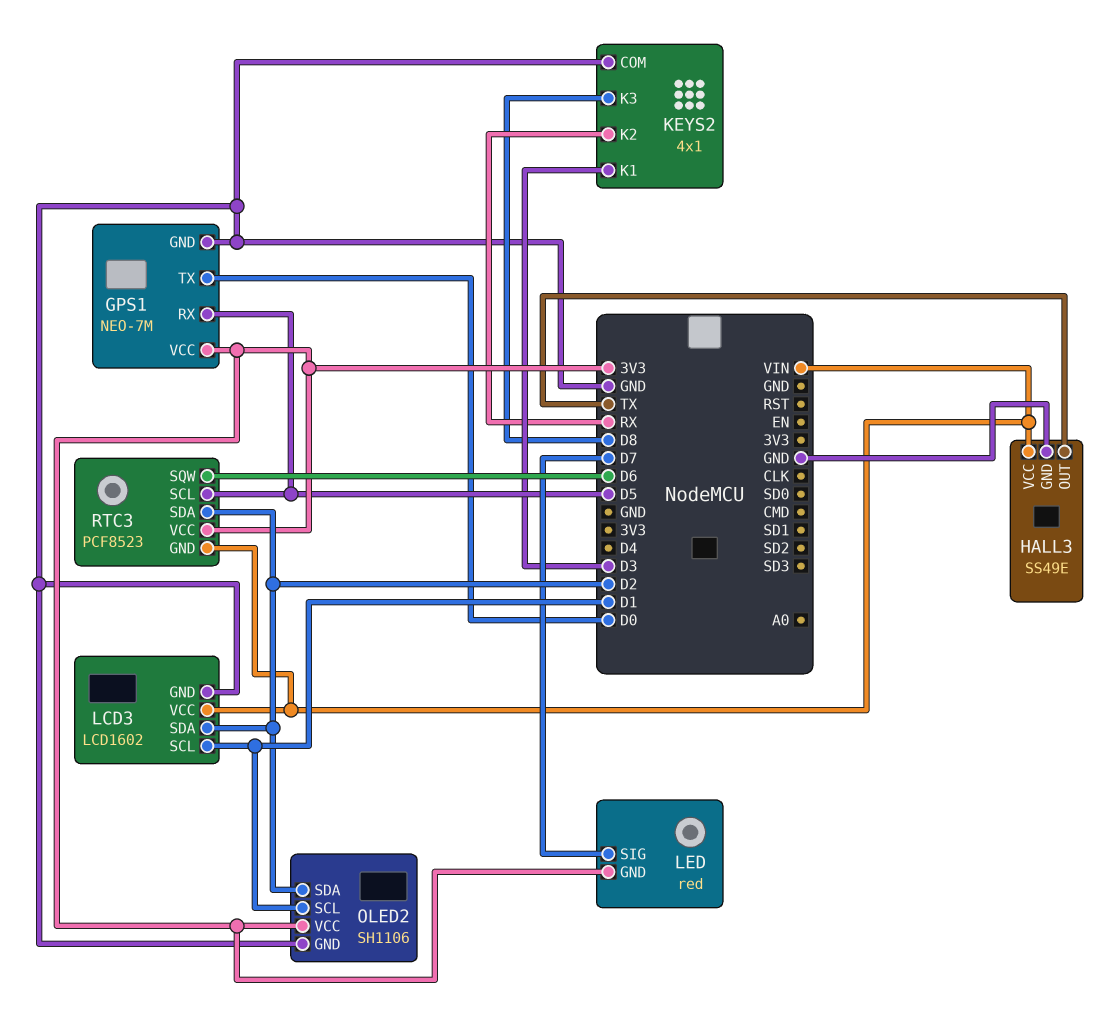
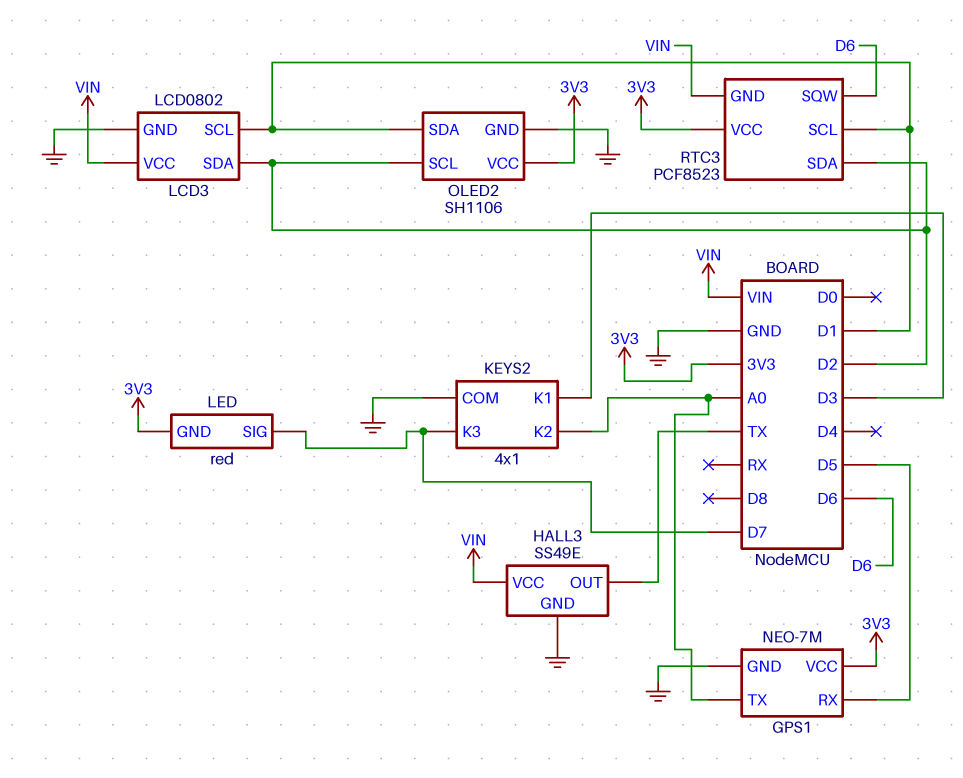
GPS1 pin TX: D0 -> A0
KEYS2 pin K2: RX -> A0
KEYS2 pin K3: D8 -> D7
LCD3: LCD1602 -> LCD0802
OLED2 pin SCL: D1 -> D2
OLED2 pin SDA: D2 -> D1
RTC3 pin SCL: D5 -> D1

